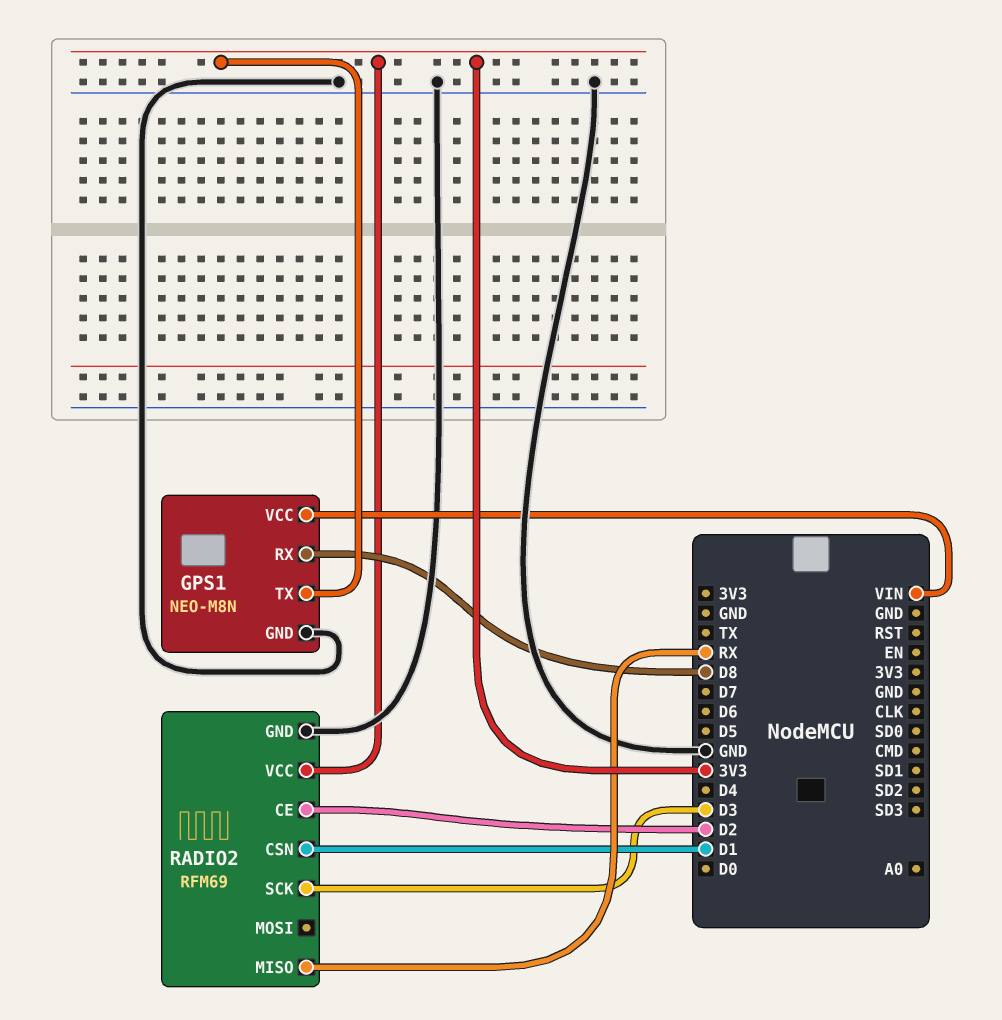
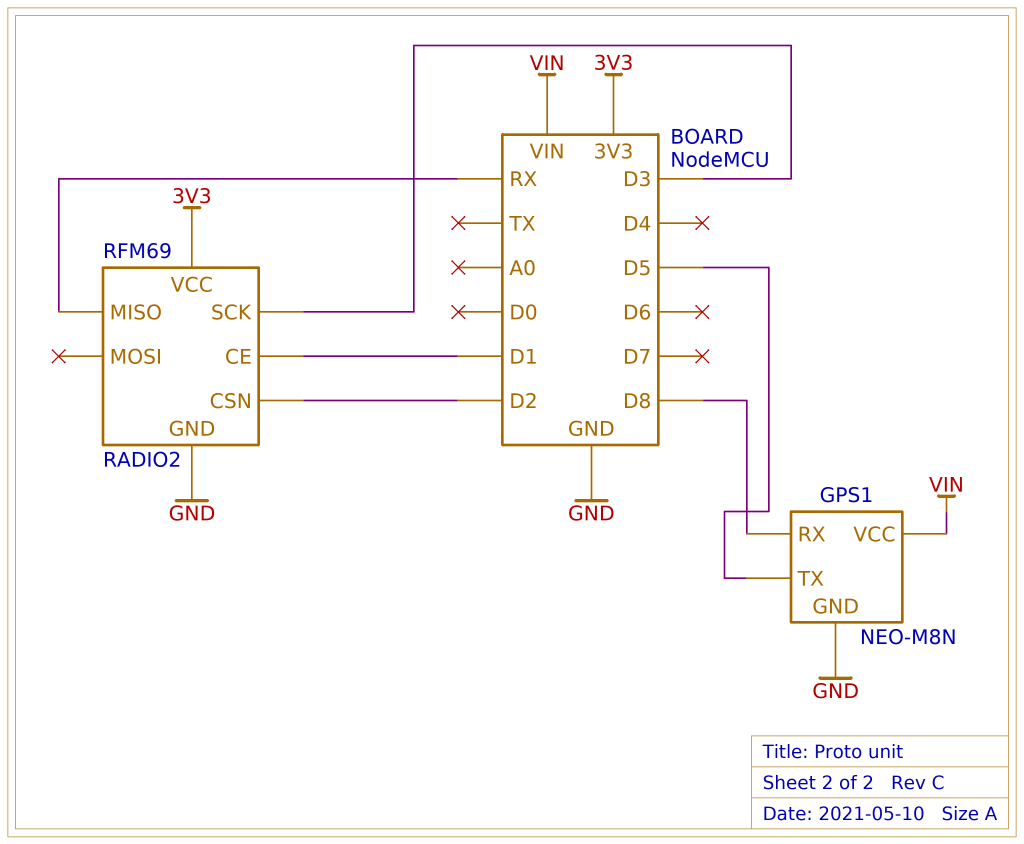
GPS1 pin TX: 3V3 -> D5
RADIO2 pin CE: D2 -> D1
RADIO2 pin CSN: D1 -> D2

